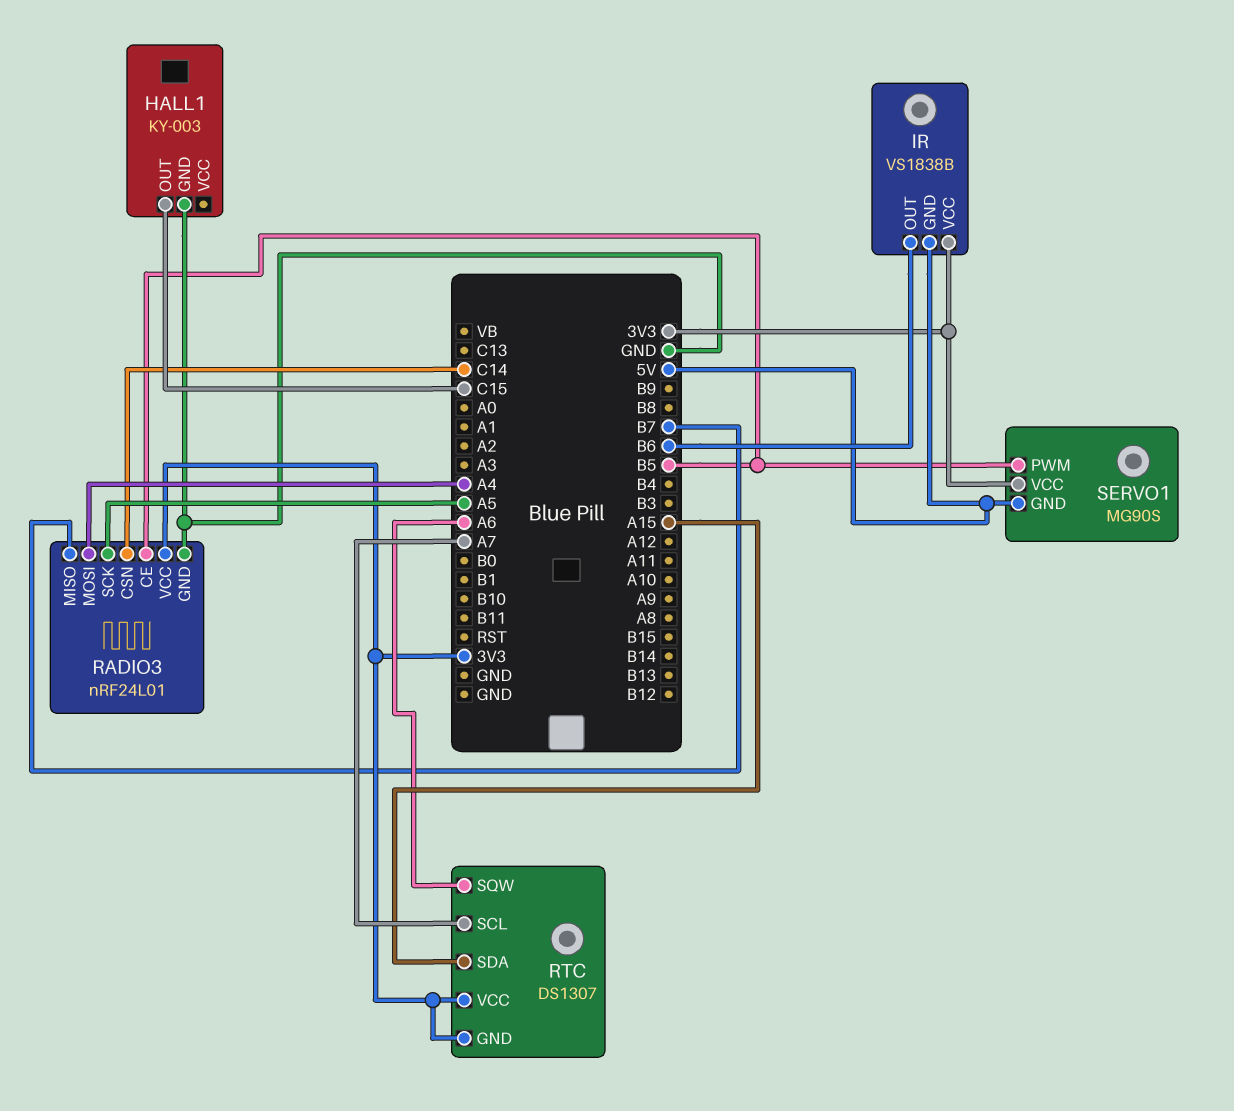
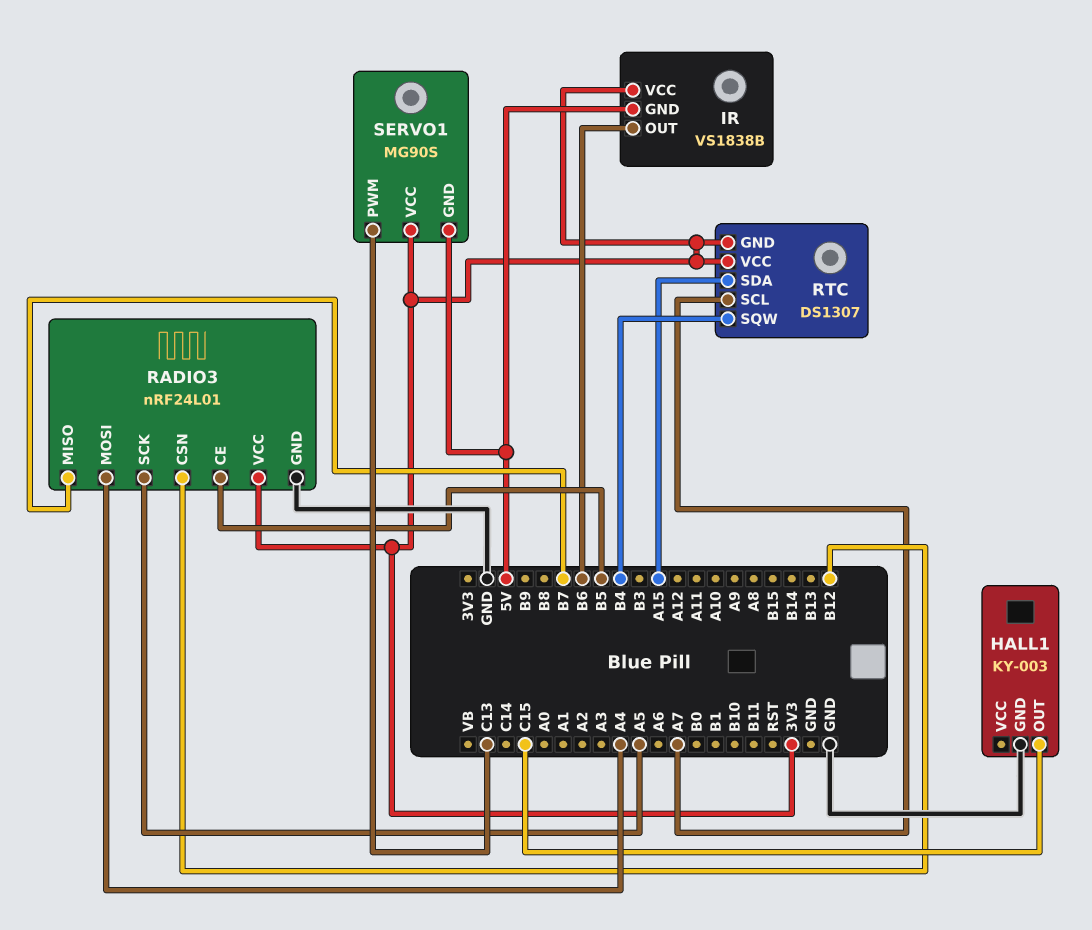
RADIO3 pin CSN: C14 -> B12
RTC pin SQW: A6 -> B4
SERVO1 pin PWM: B5 -> C13

